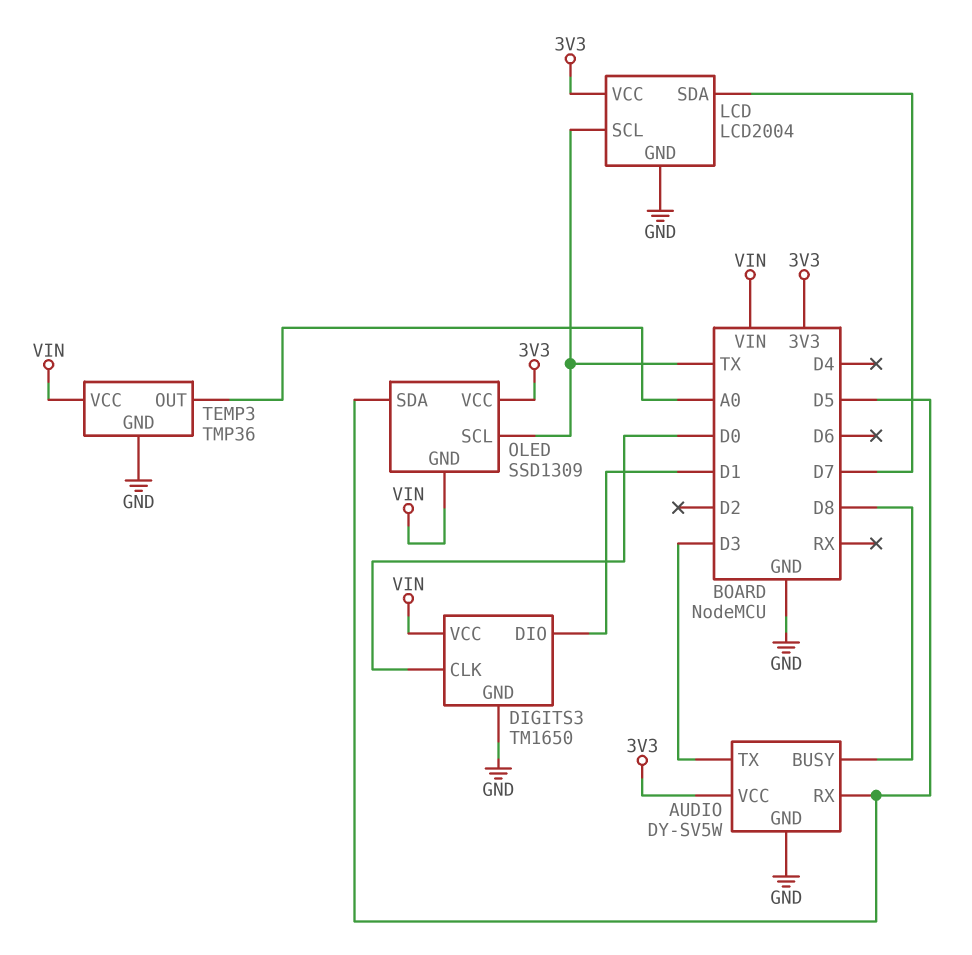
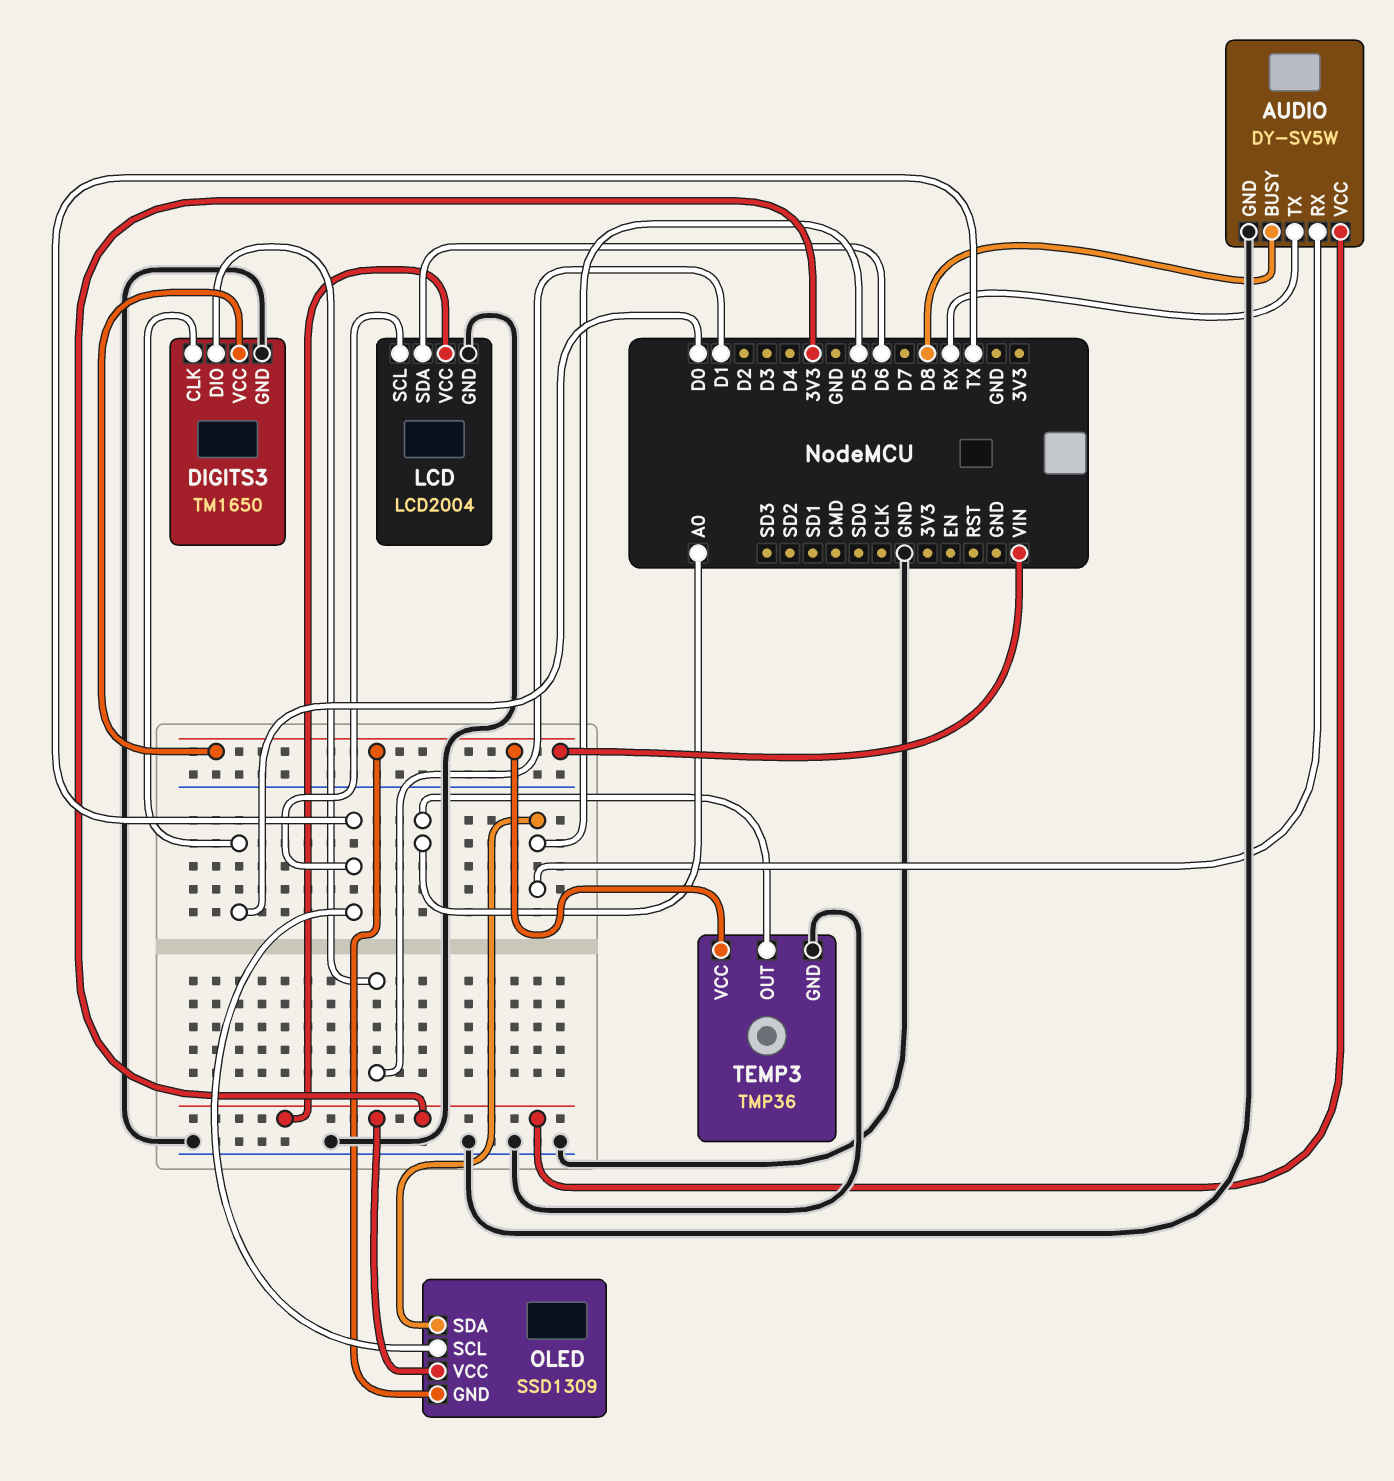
AUDIO pin TX: D3 -> RX
LCD pin SDA: D7 -> D6

